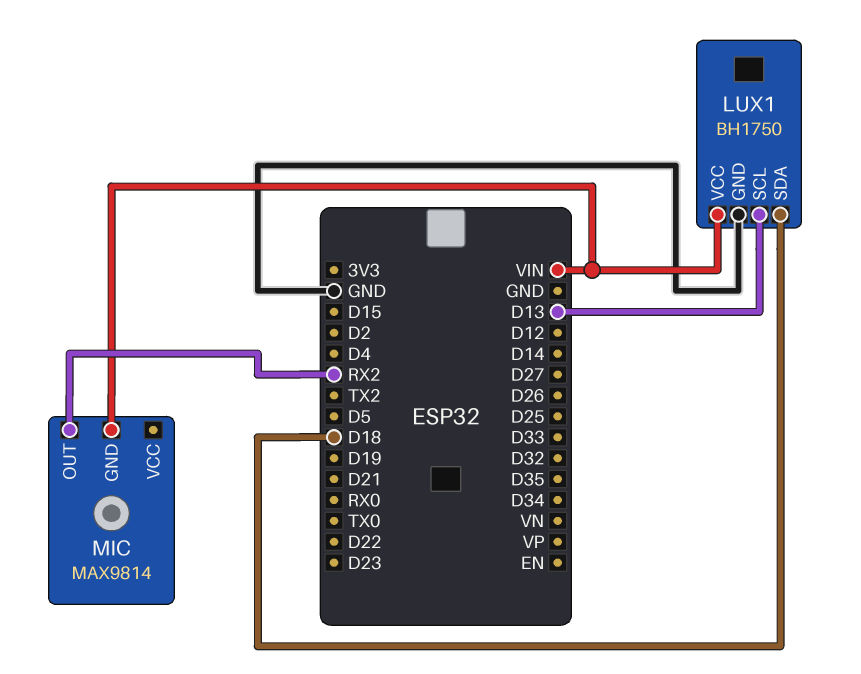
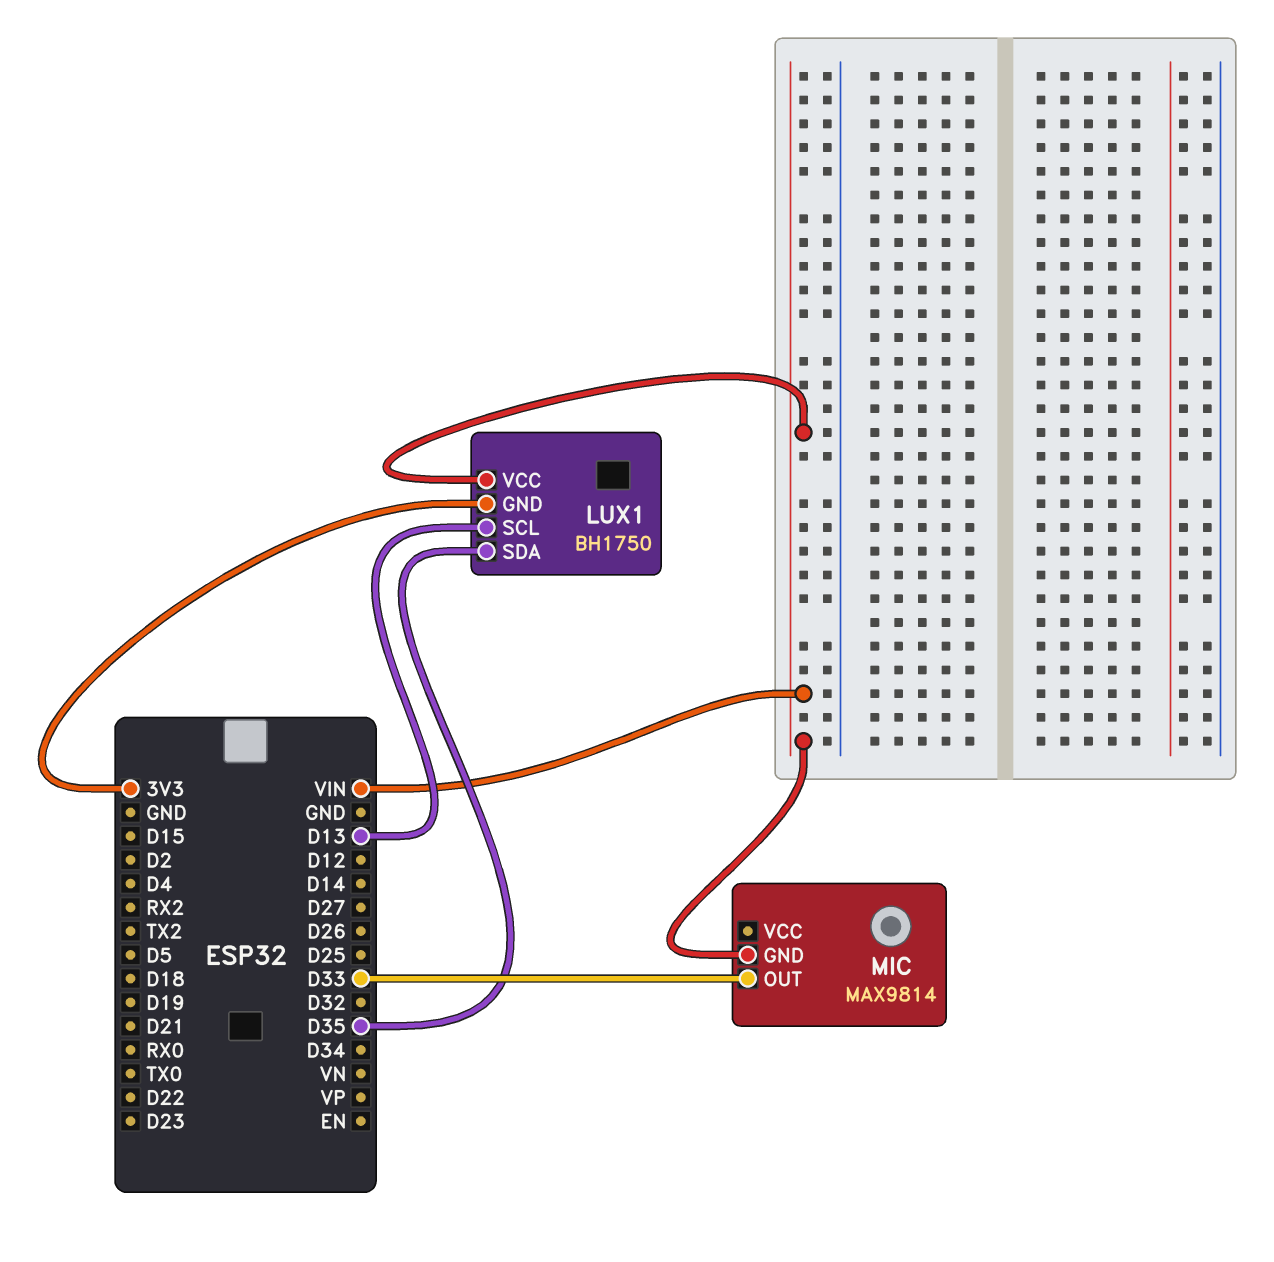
LUX1 pin GND: GND -> 3V3
LUX1 pin SDA: D18 -> D35
MIC pin OUT: RX2 -> D33

